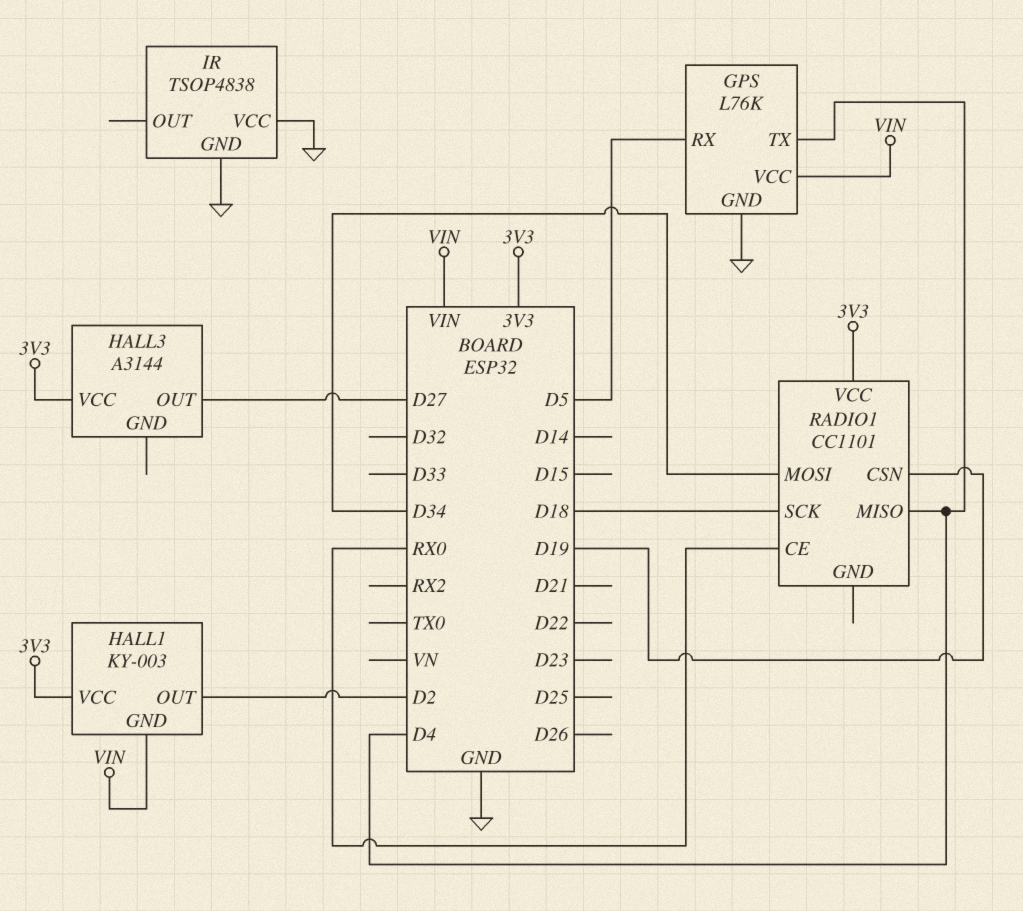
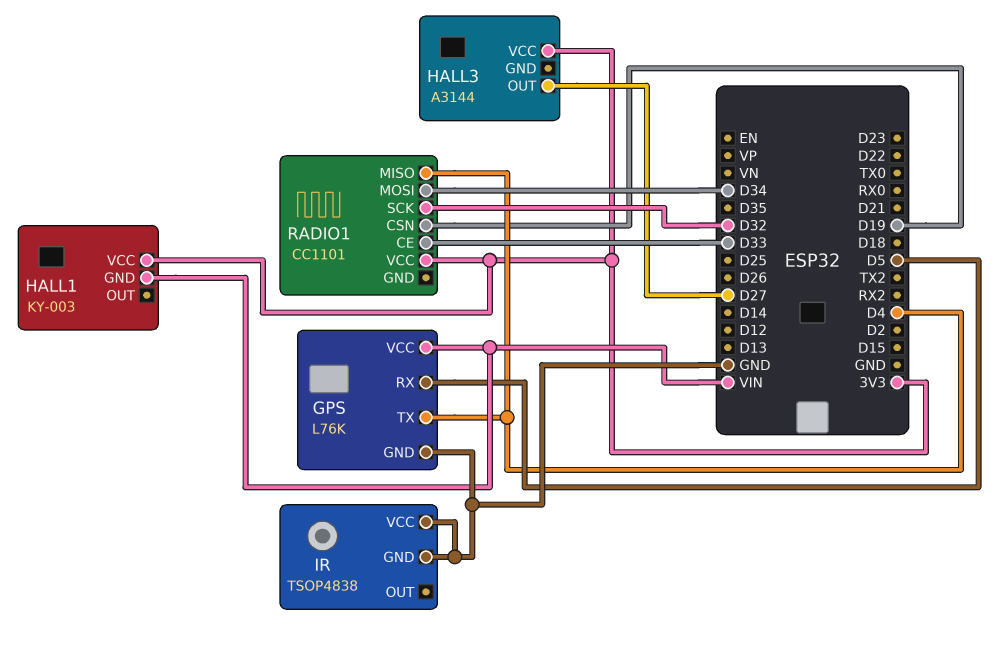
HALL1 pin OUT: D2 -> none
RADIO1 pin CE: RX0 -> D33
RADIO1 pin SCK: D18 -> D32

